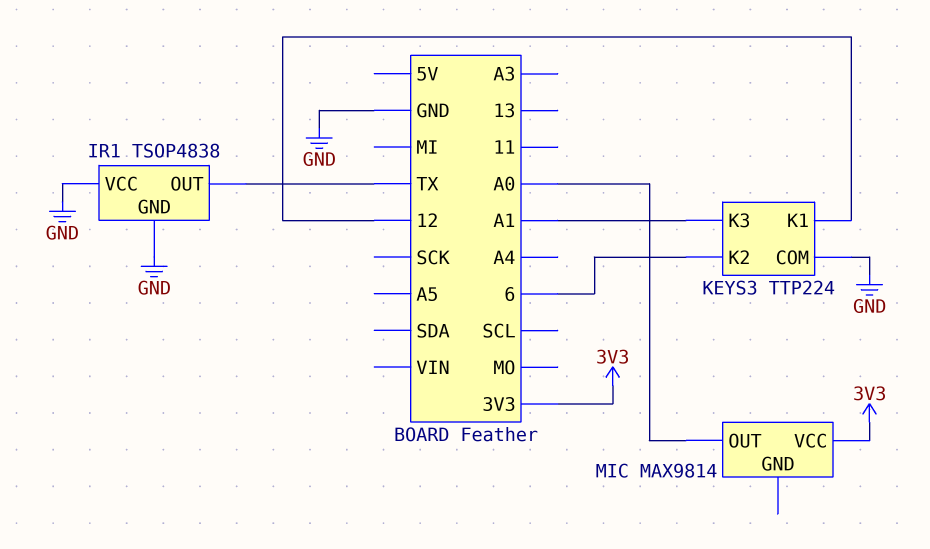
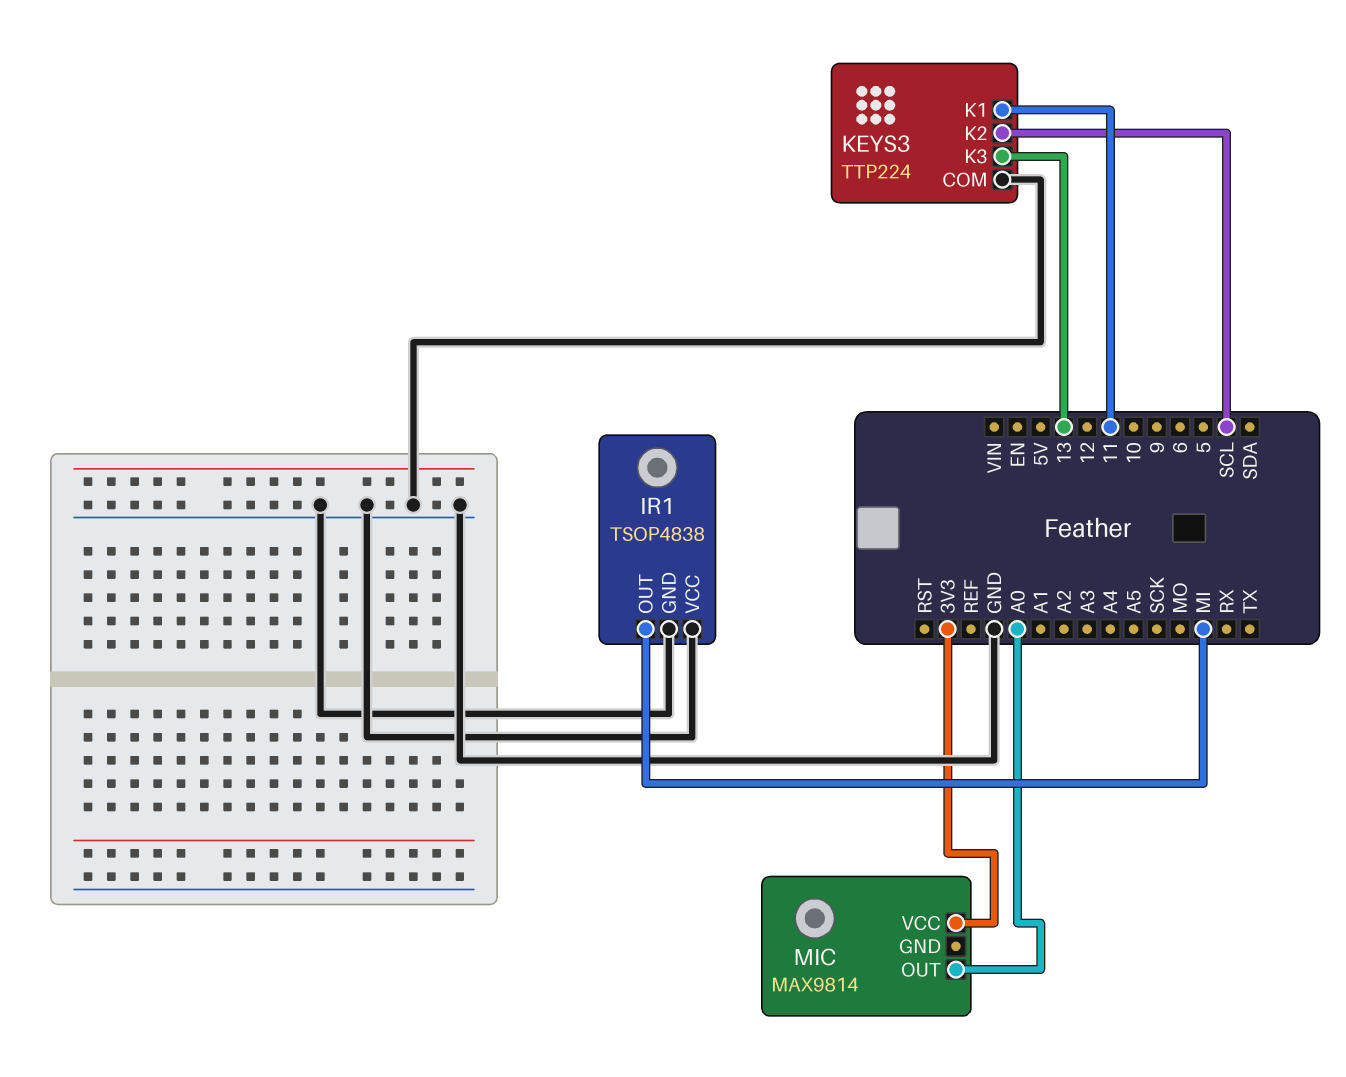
IR1 pin OUT: TX -> MI
KEYS3 pin K1: 12 -> 11
KEYS3 pin K2: 6 -> SCL
KEYS3 pin K3: A1 -> 13

